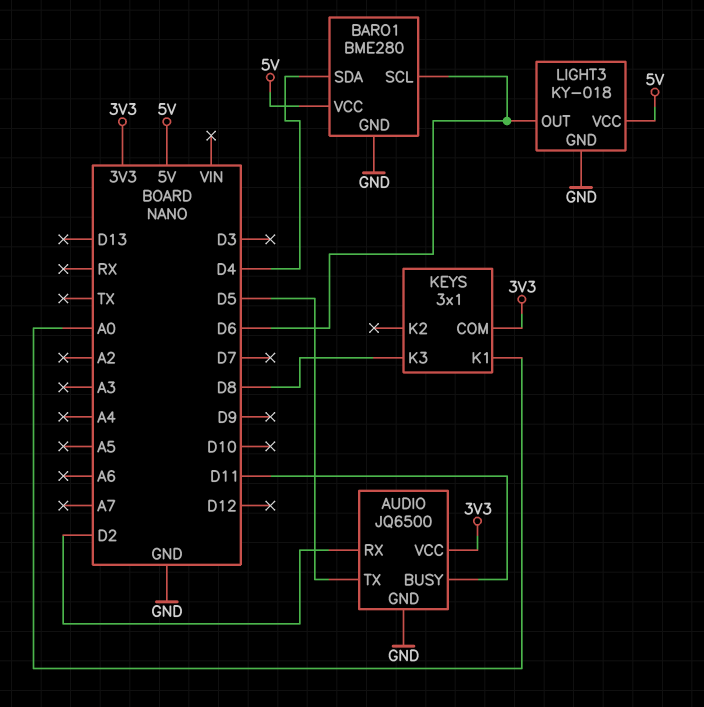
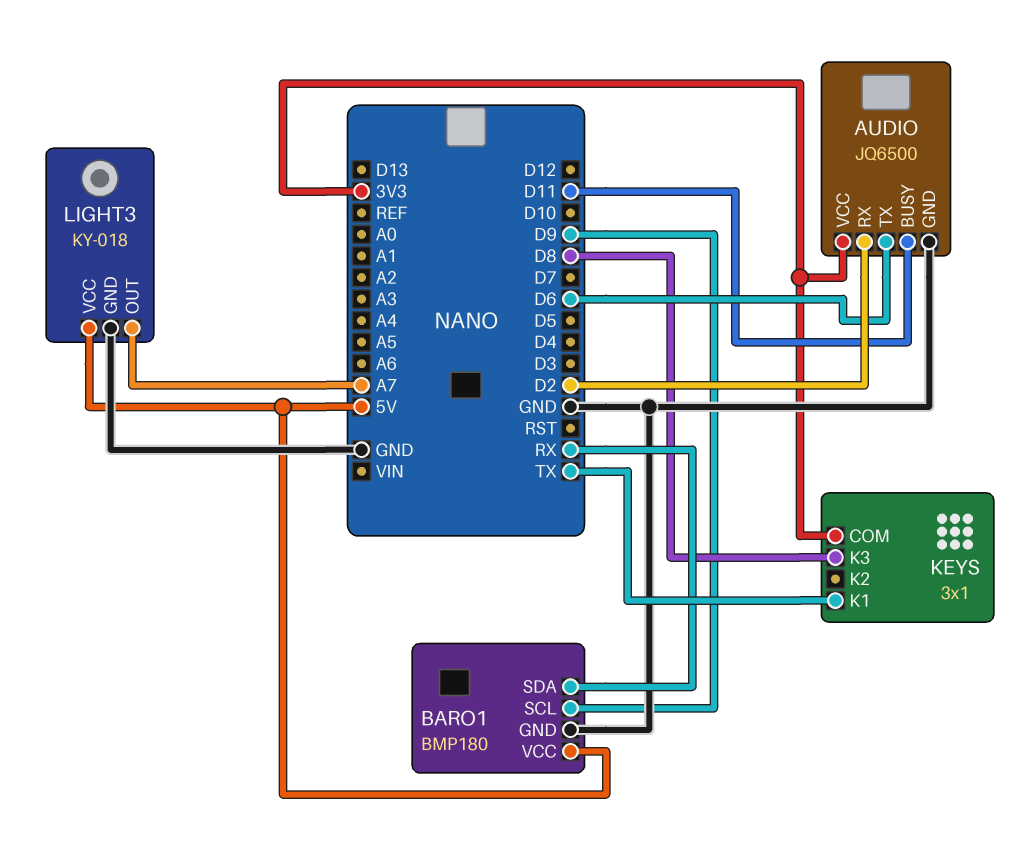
AUDIO pin TX: D5 -> D6
BARO1: BME280 -> BMP180
BARO1 pin SCL: D6 -> D9
BARO1 pin SDA: D4 -> RX
KEYS pin K1: A0 -> TX
LIGHT3 pin OUT: D6 -> A7

